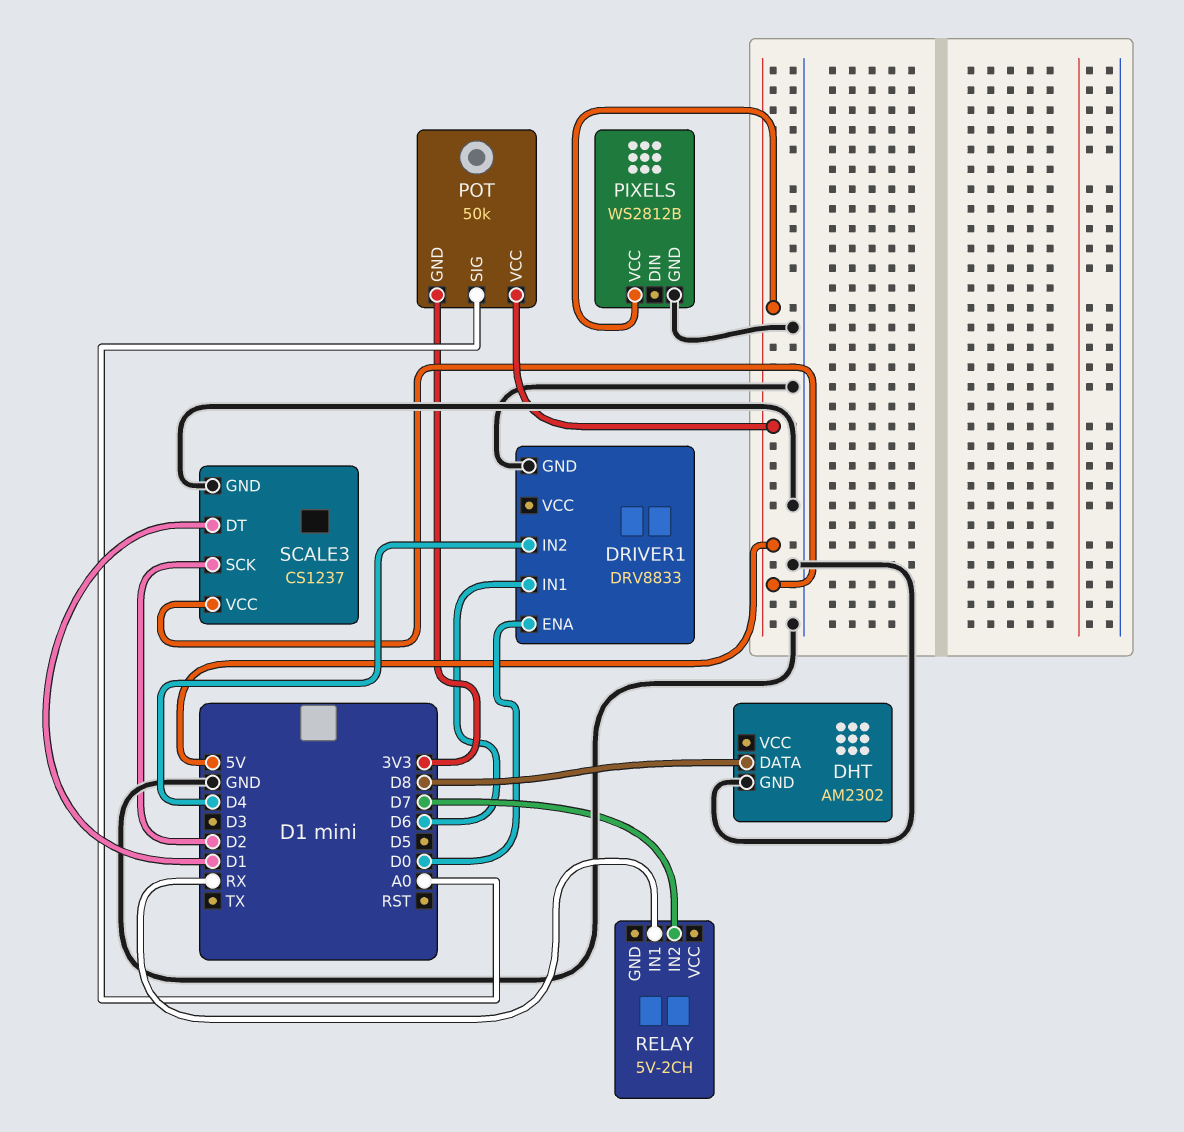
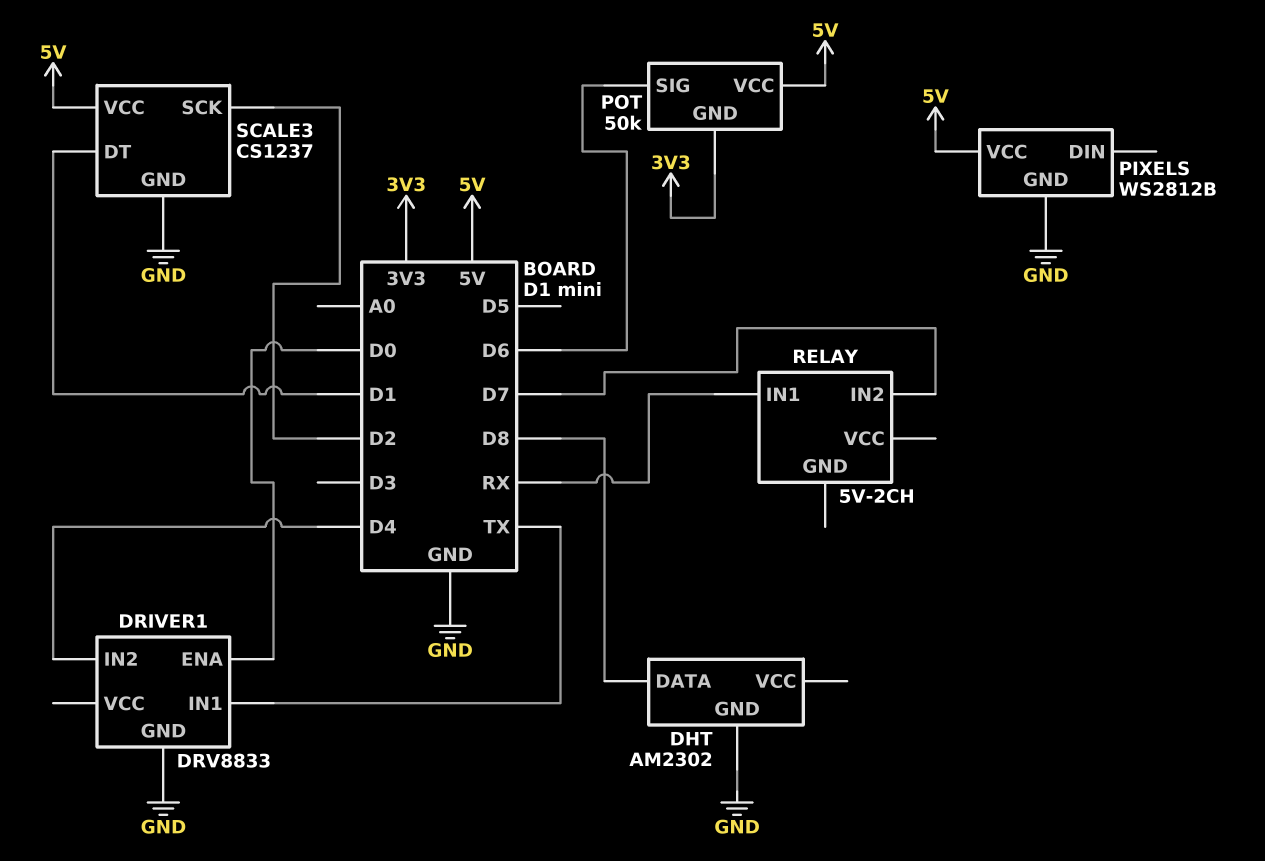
DRIVER1 pin IN1: D6 -> TX
POT pin SIG: A0 -> D6

